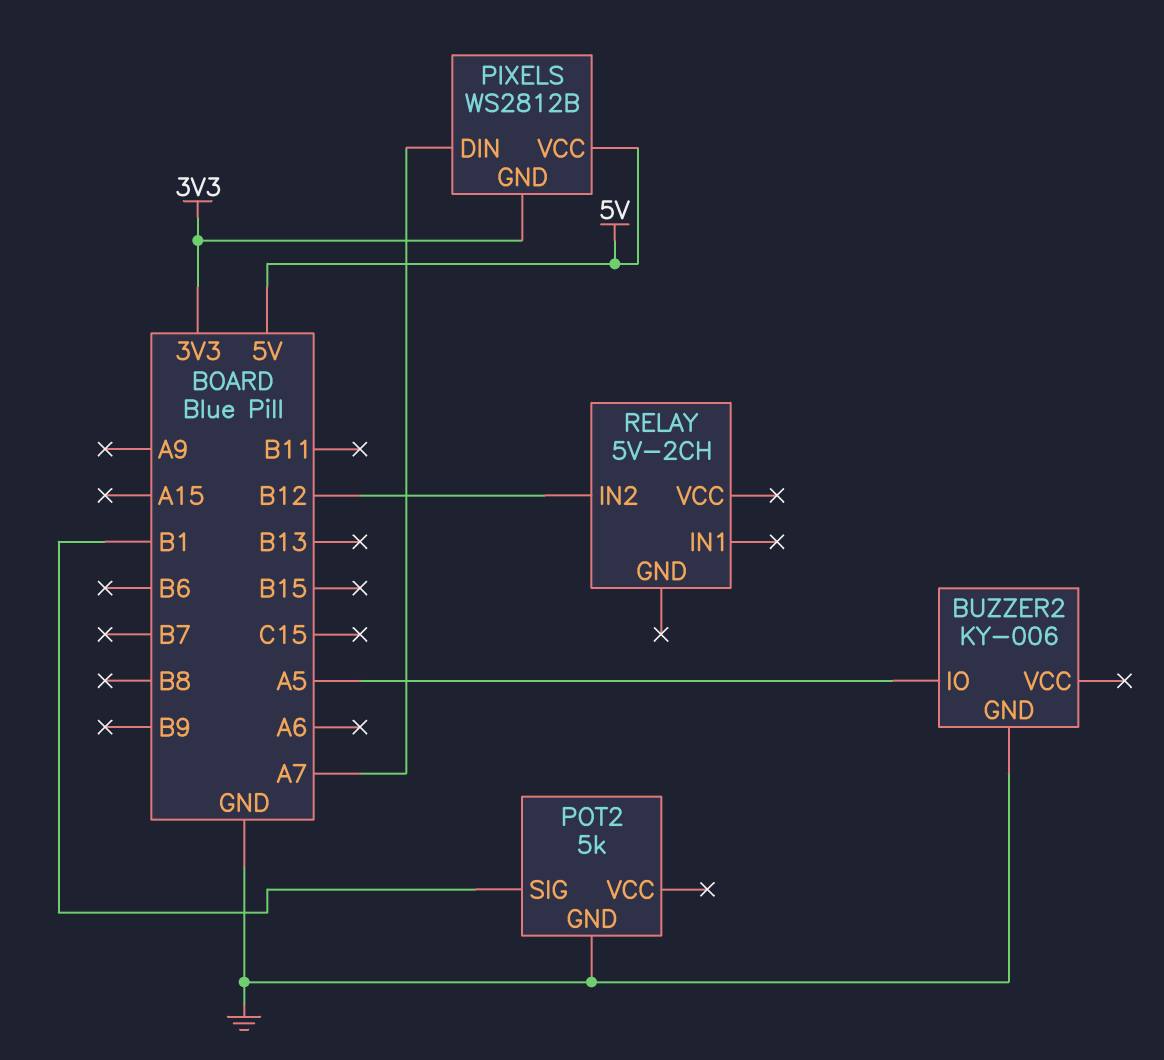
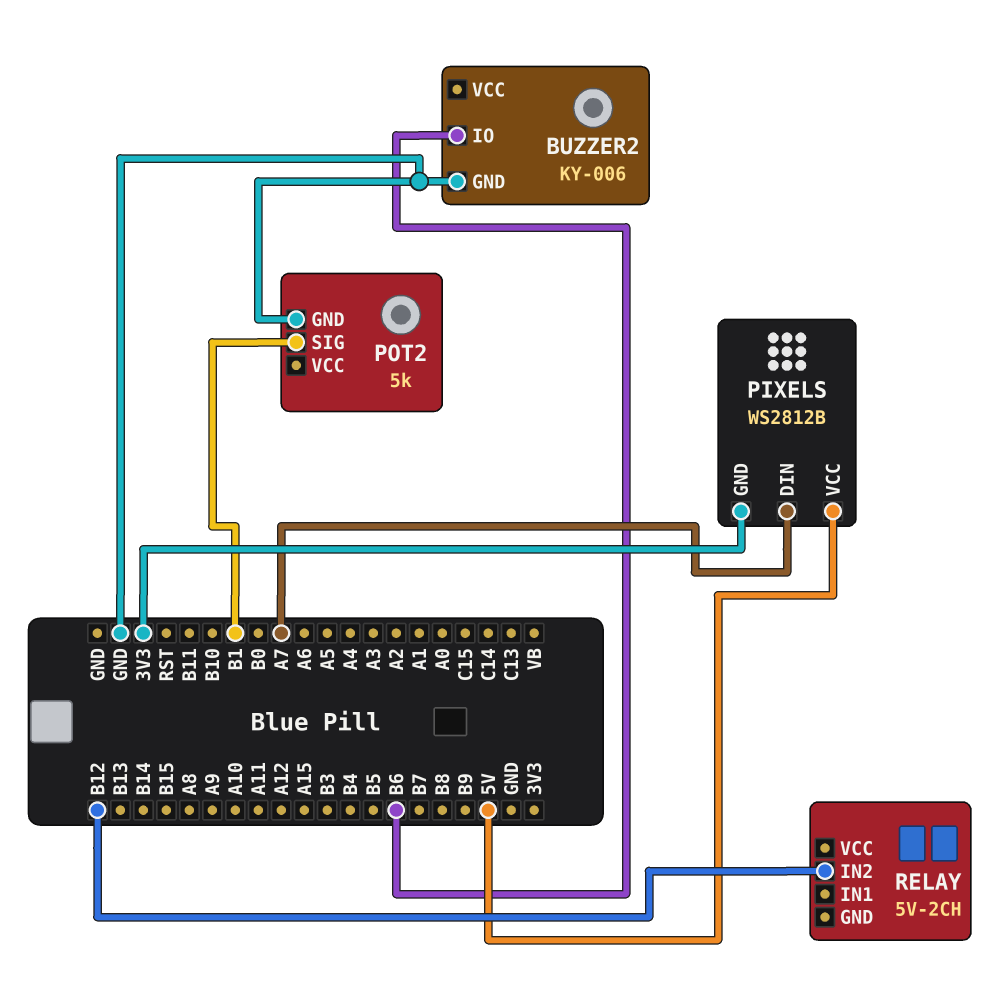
BUZZER2 pin IO: A5 -> B6

